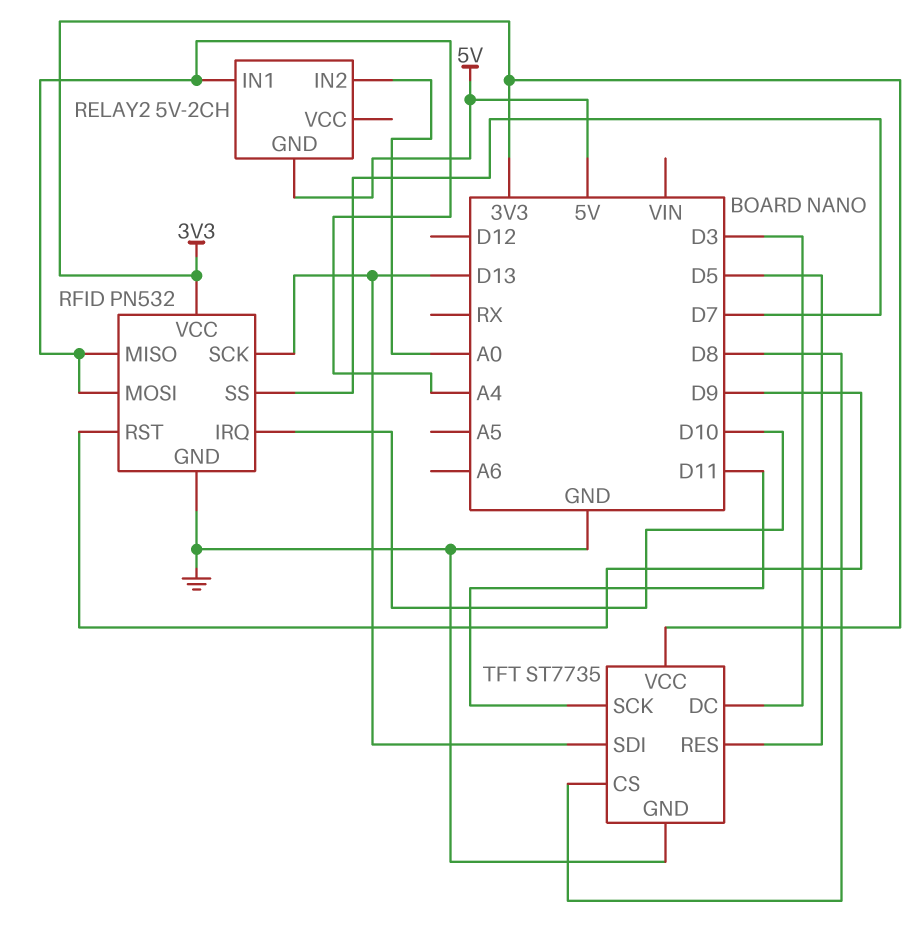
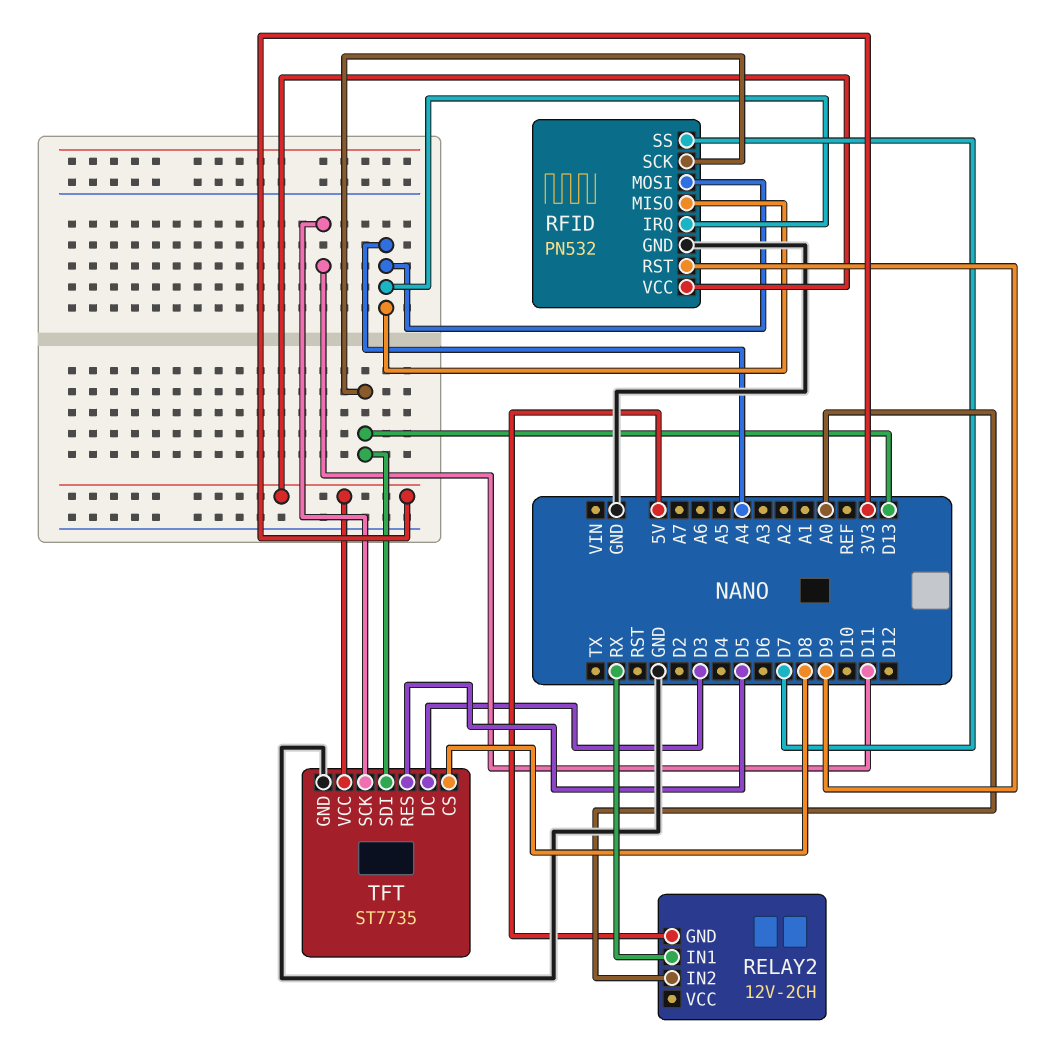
RELAY2: 5V-2CH -> 12V-2CH
RELAY2 pin IN1: A4 -> RX
RFID pin IRQ: D10 -> A4

